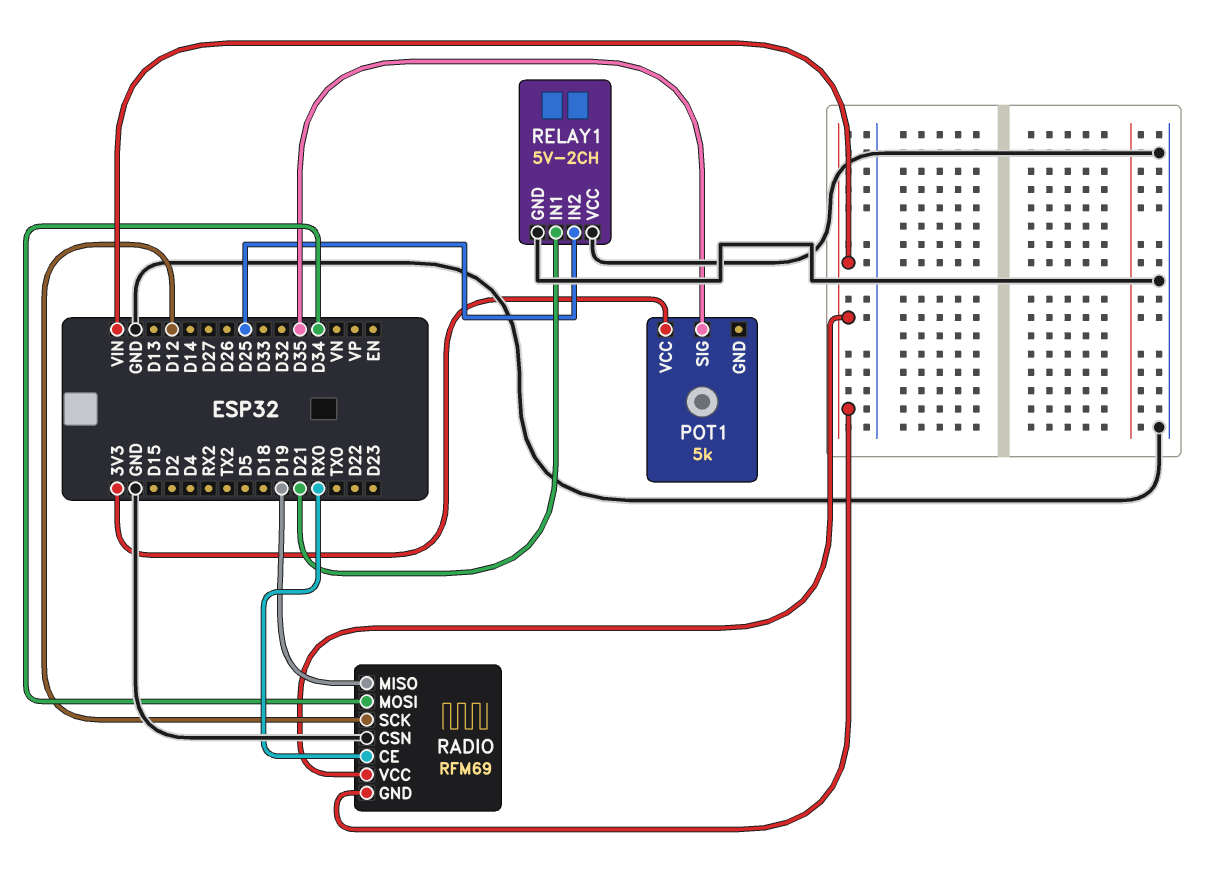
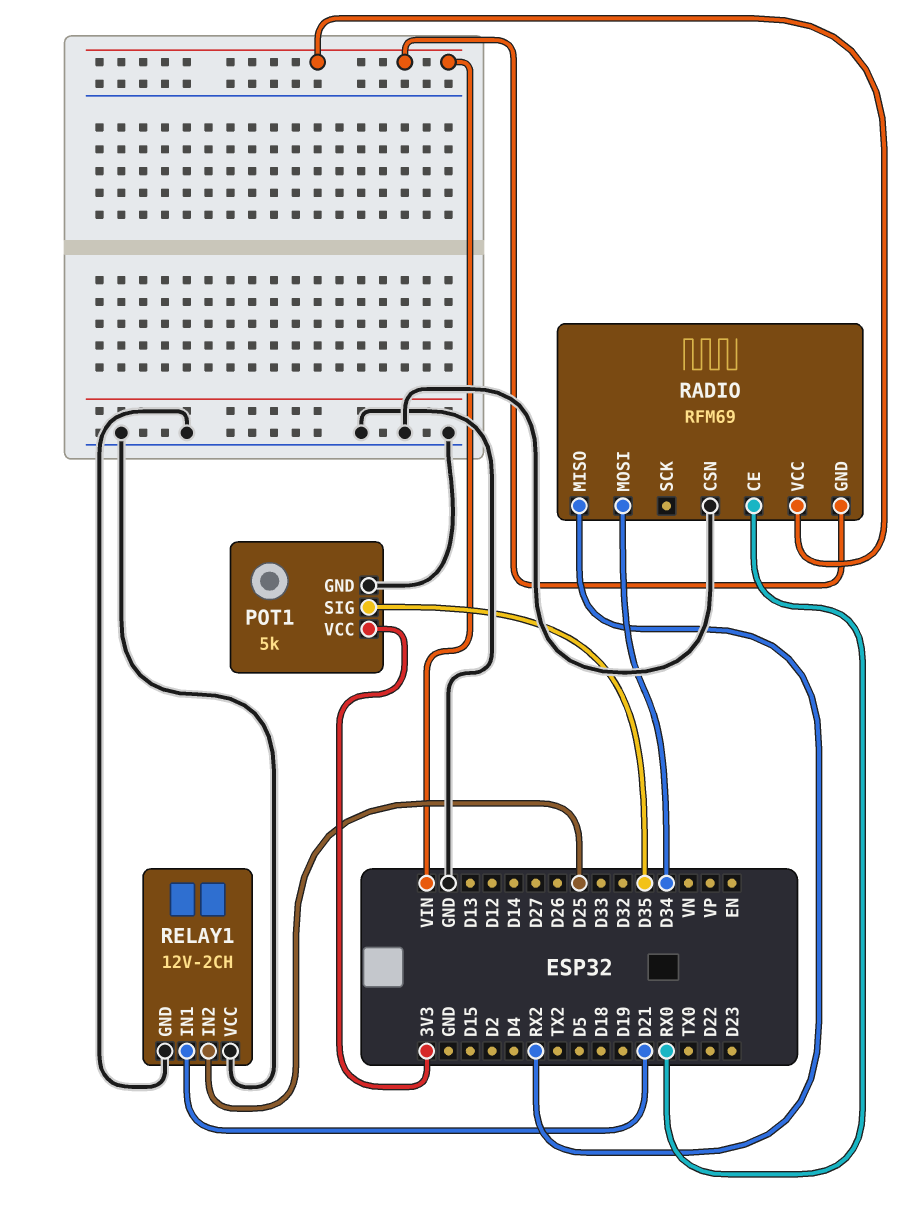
POT1 pin GND: none -> GND
RADIO pin MISO: D19 -> RX2
RADIO pin SCK: D12 -> none
RELAY1: 5V-2CH -> 12V-2CH

